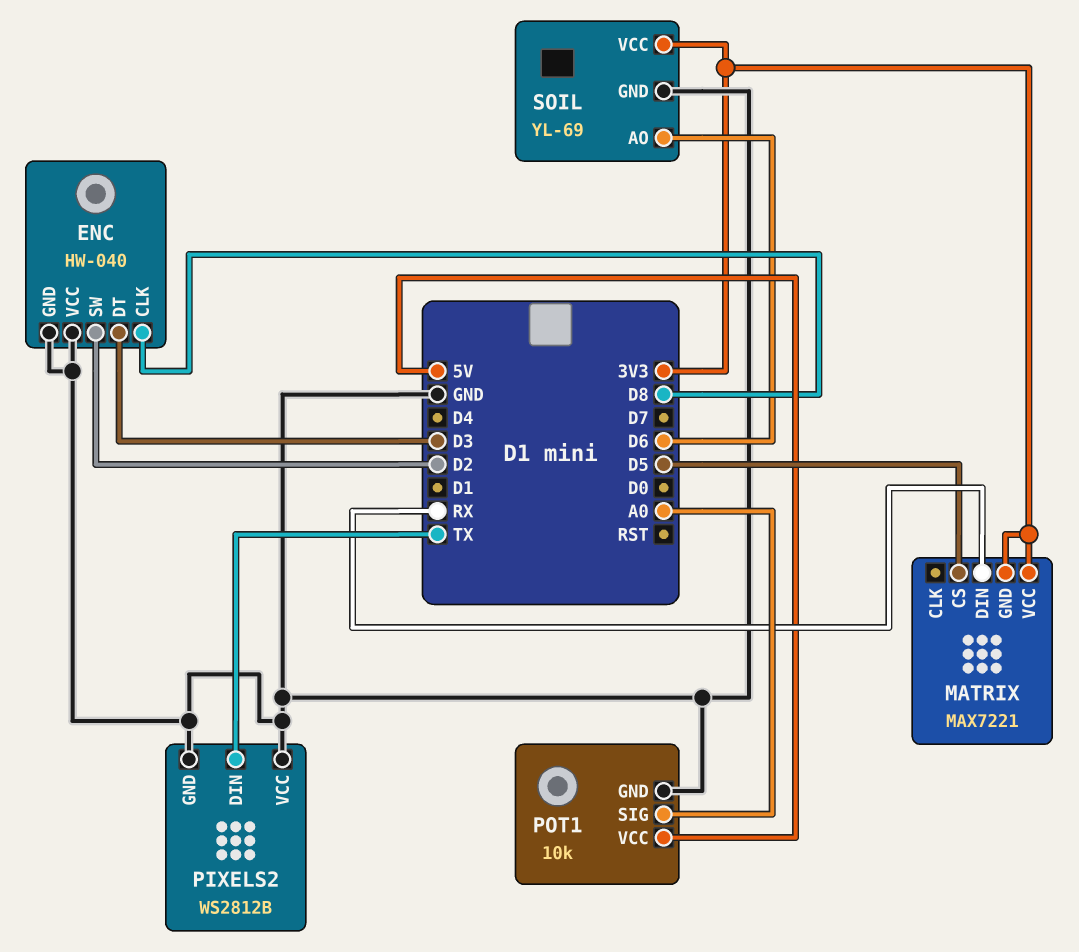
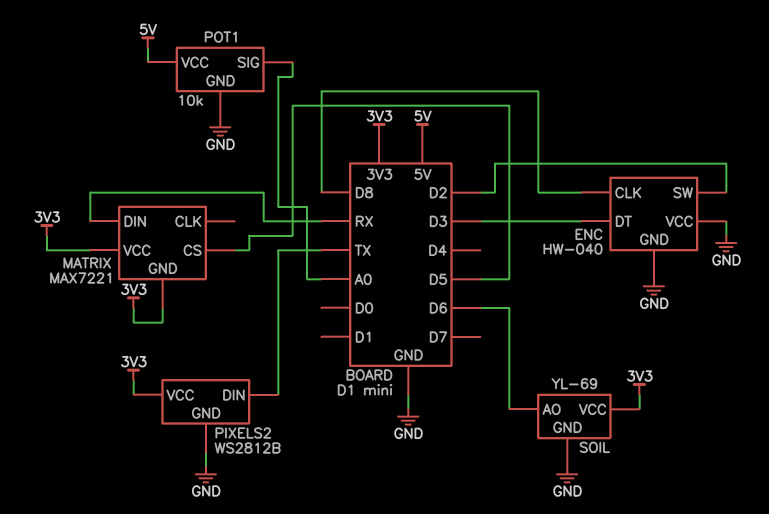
PIXELS2 pin VCC: GND -> 3V3

